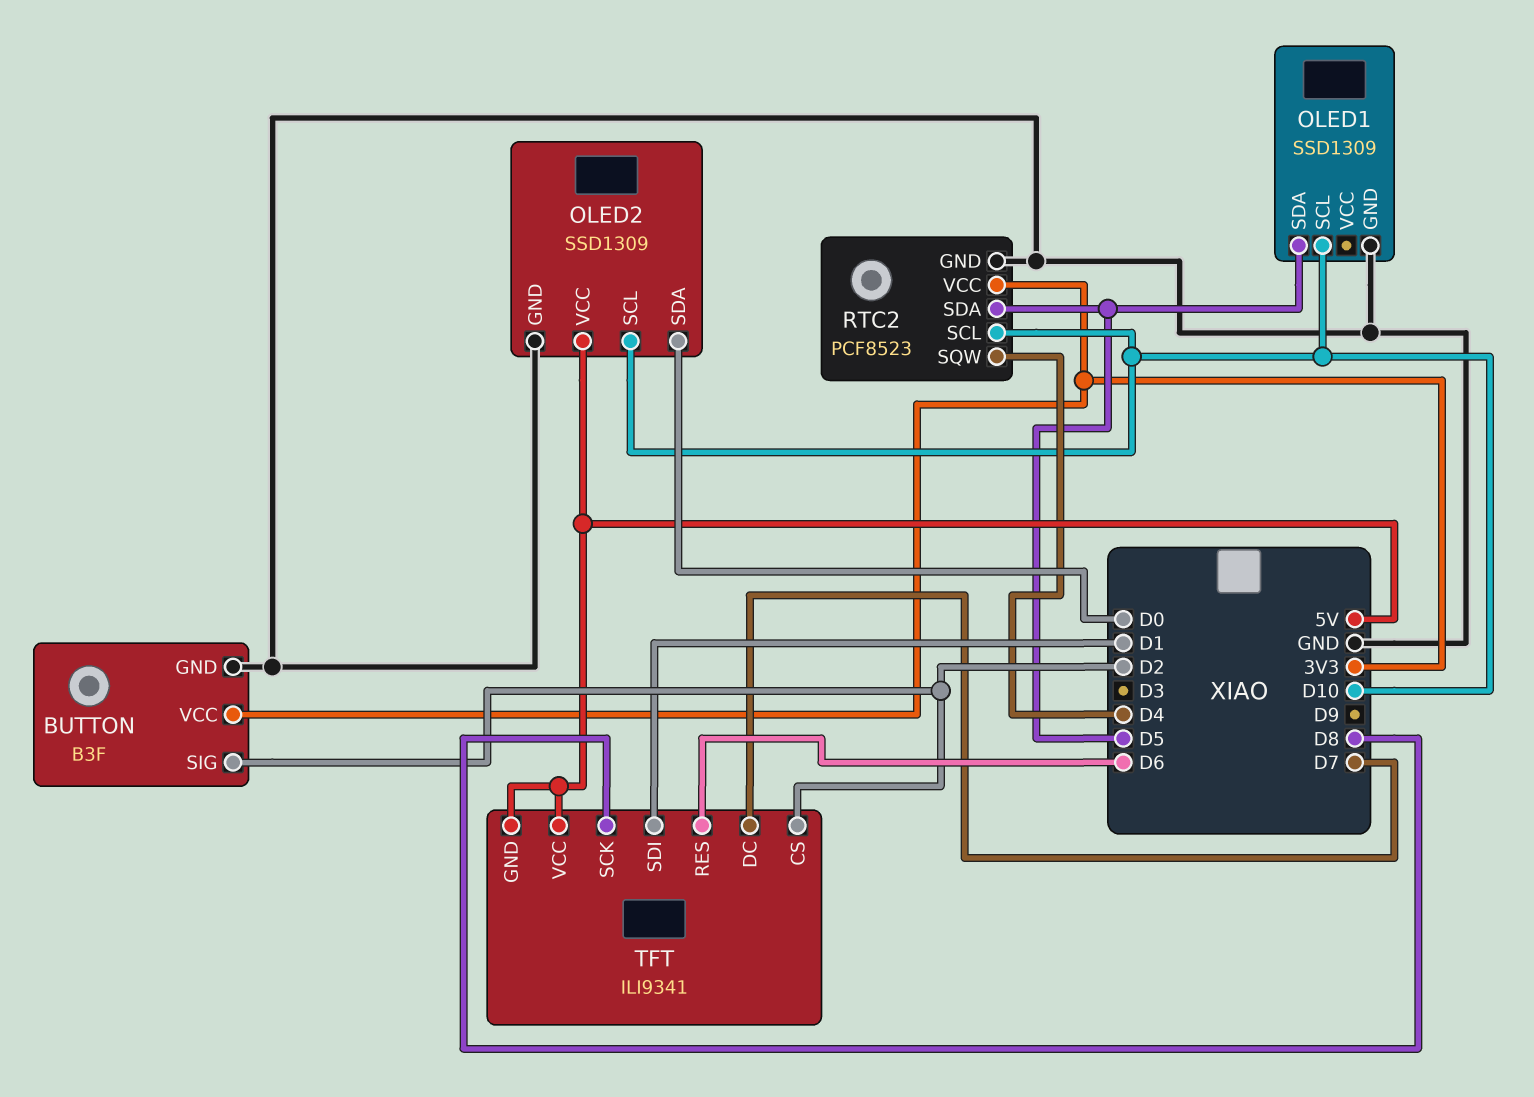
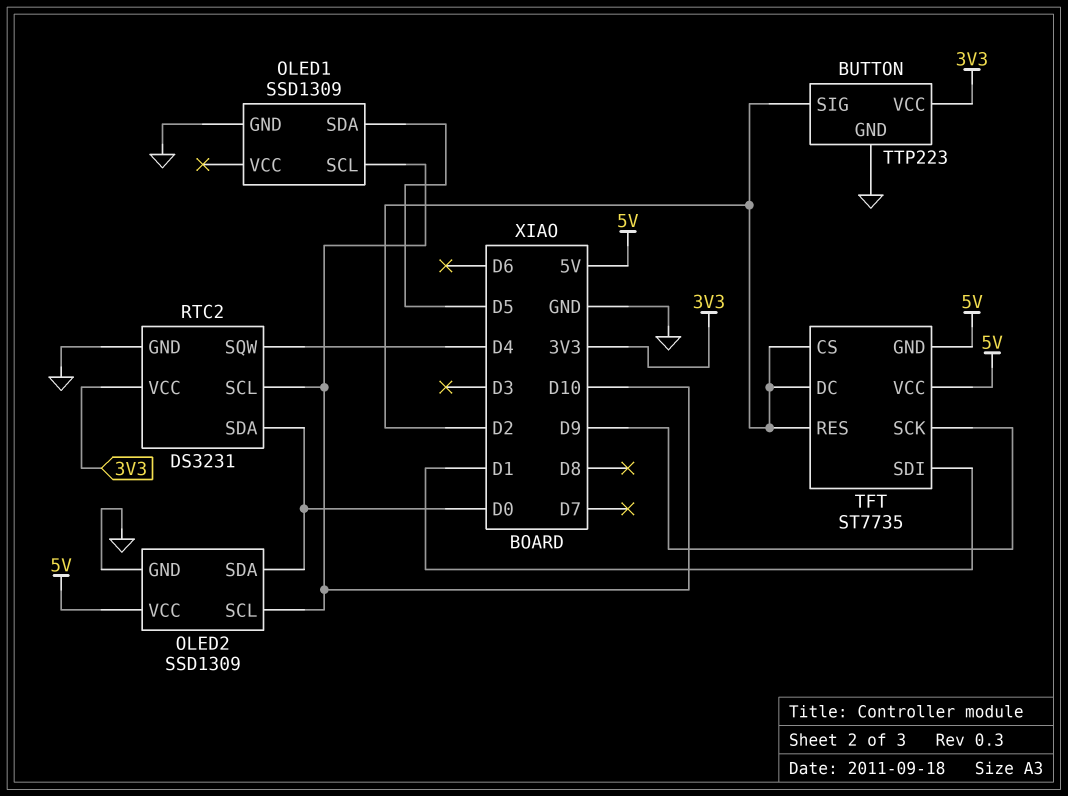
BUTTON: B3F -> TTP223
RTC2: PCF8523 -> DS3231
RTC2 pin SDA: D5 -> D0
TFT: ILI9341 -> ST7735
TFT pin DC: D7 -> D2
TFT pin RES: D6 -> D2
TFT pin SCK: D8 -> D9

